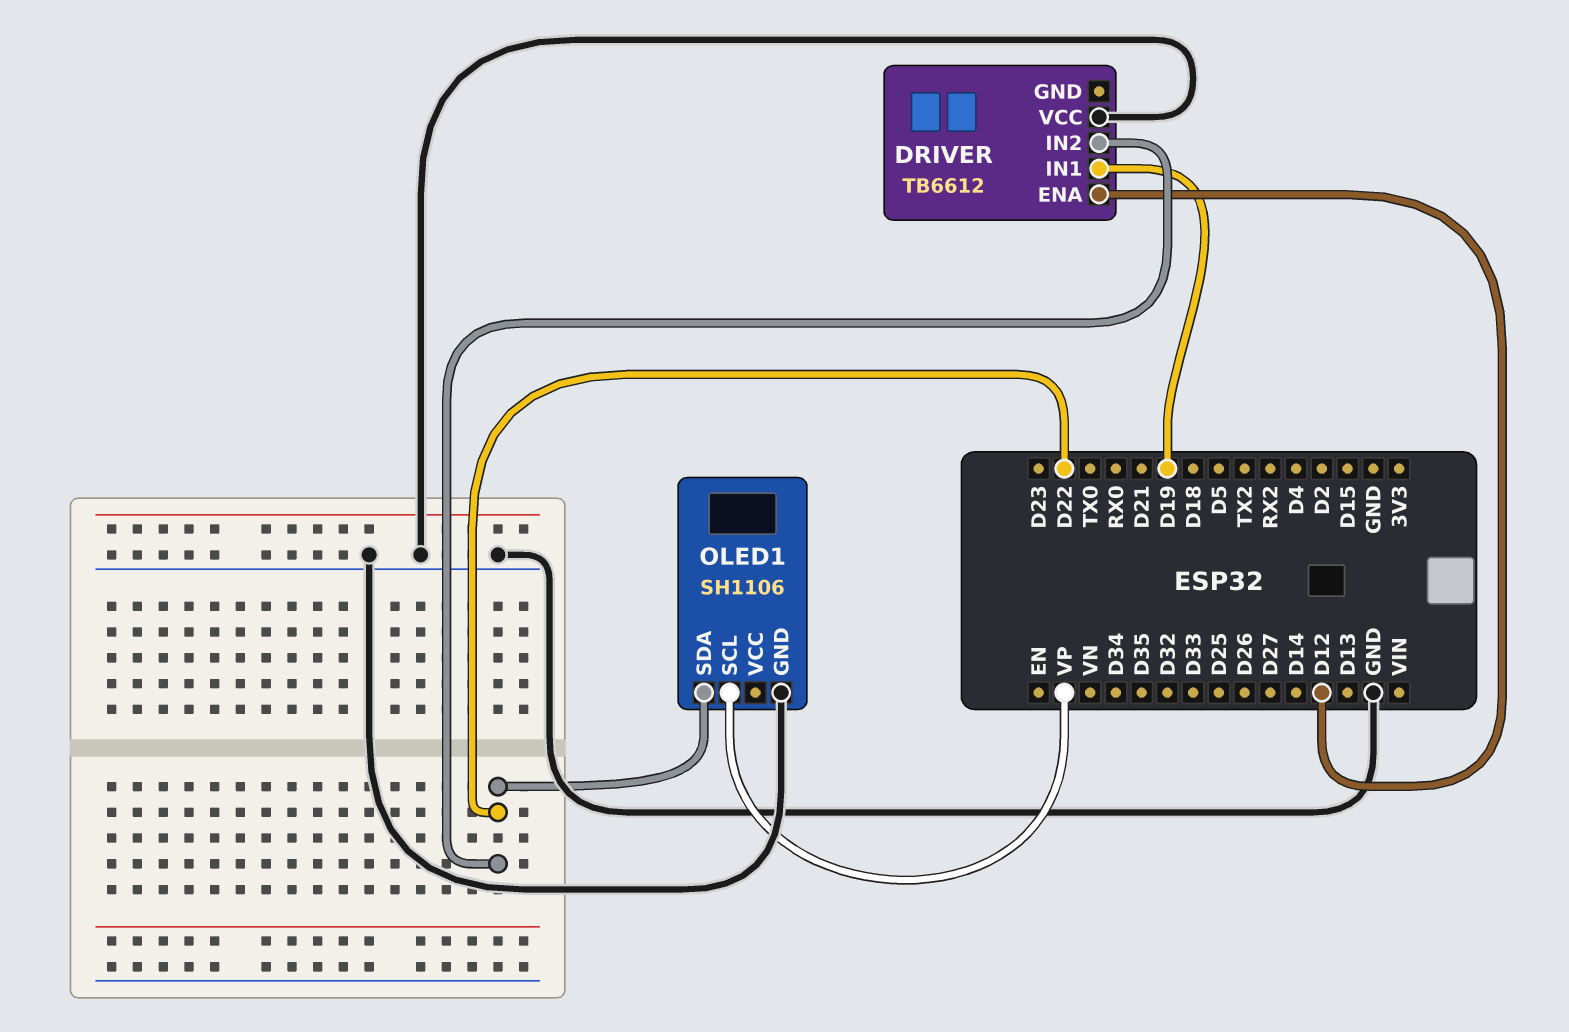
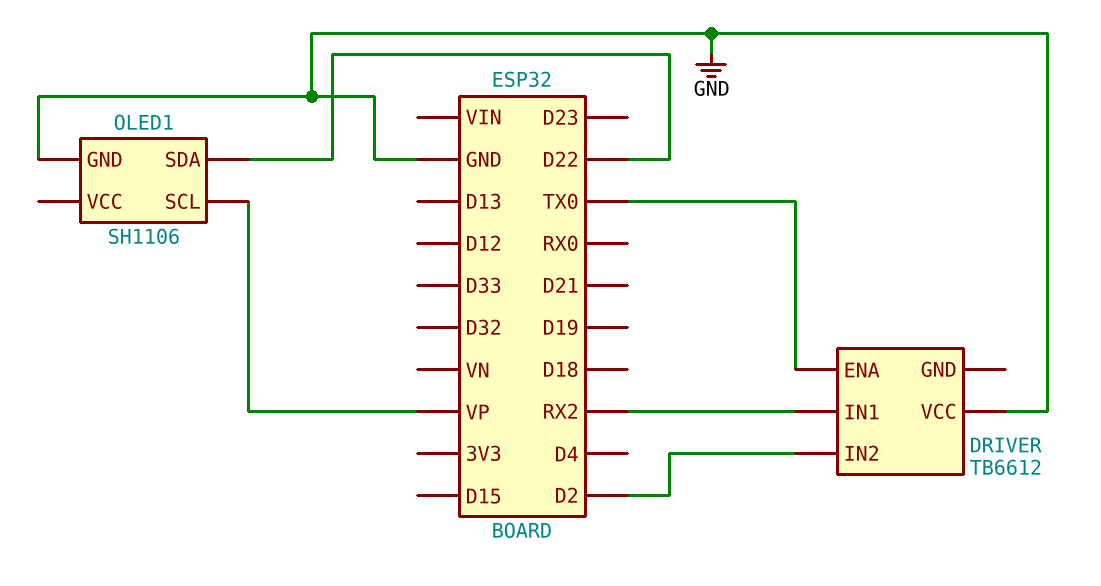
DRIVER pin ENA: D12 -> TX0
DRIVER pin IN1: D19 -> RX2
DRIVER pin IN2: D22 -> D2

